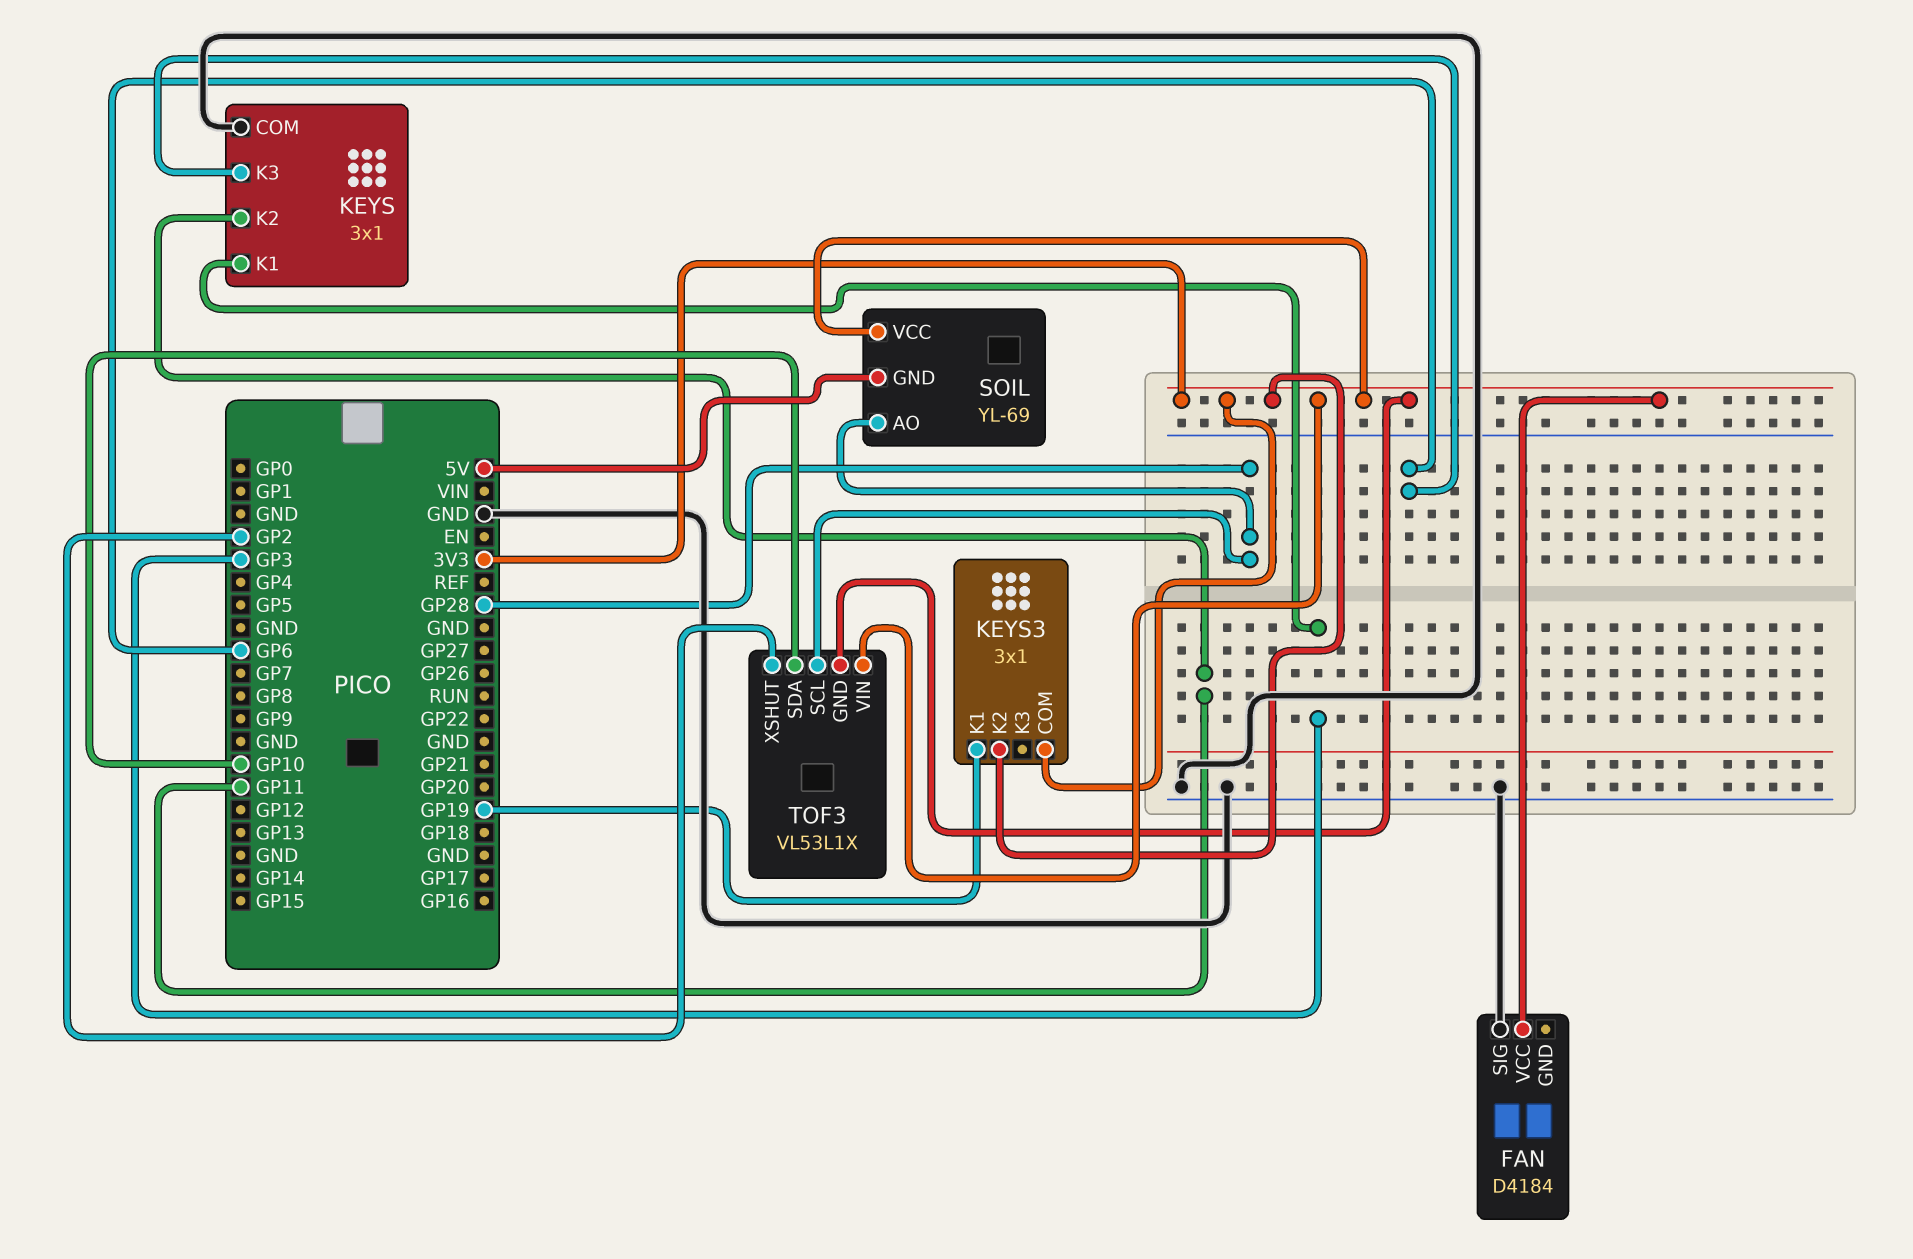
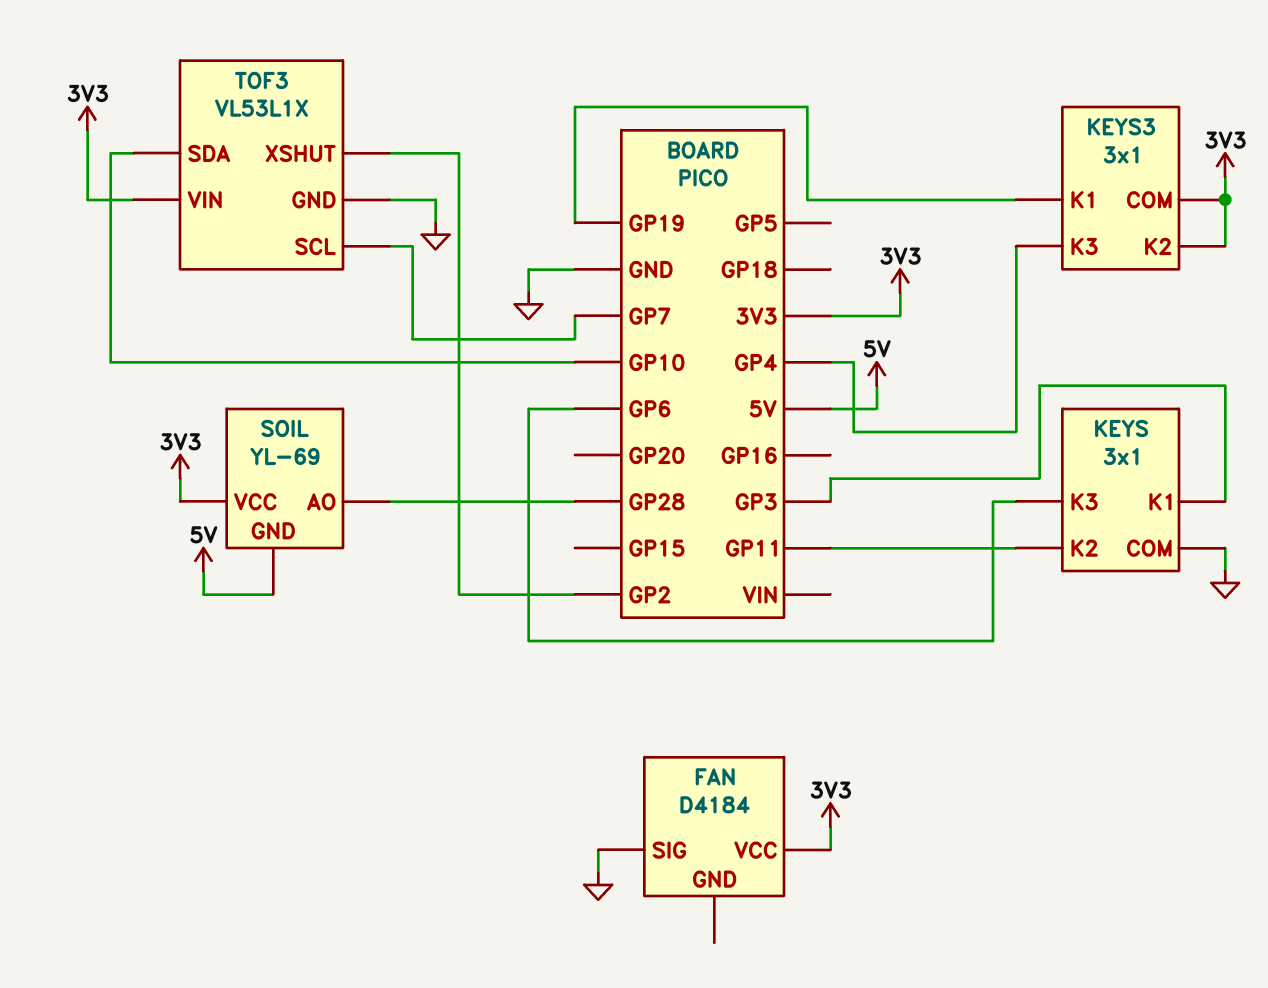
KEYS3 pin K3: none -> GP4
TOF3 pin GND: 3V3 -> GND
TOF3 pin SCL: GP28 -> GP7

